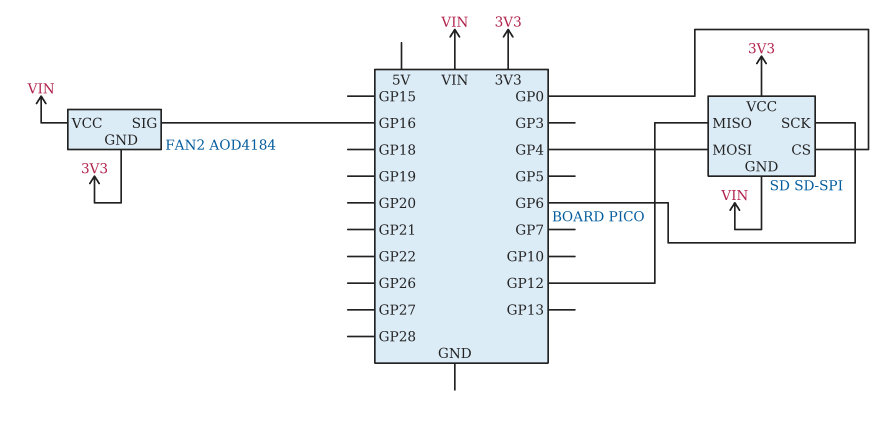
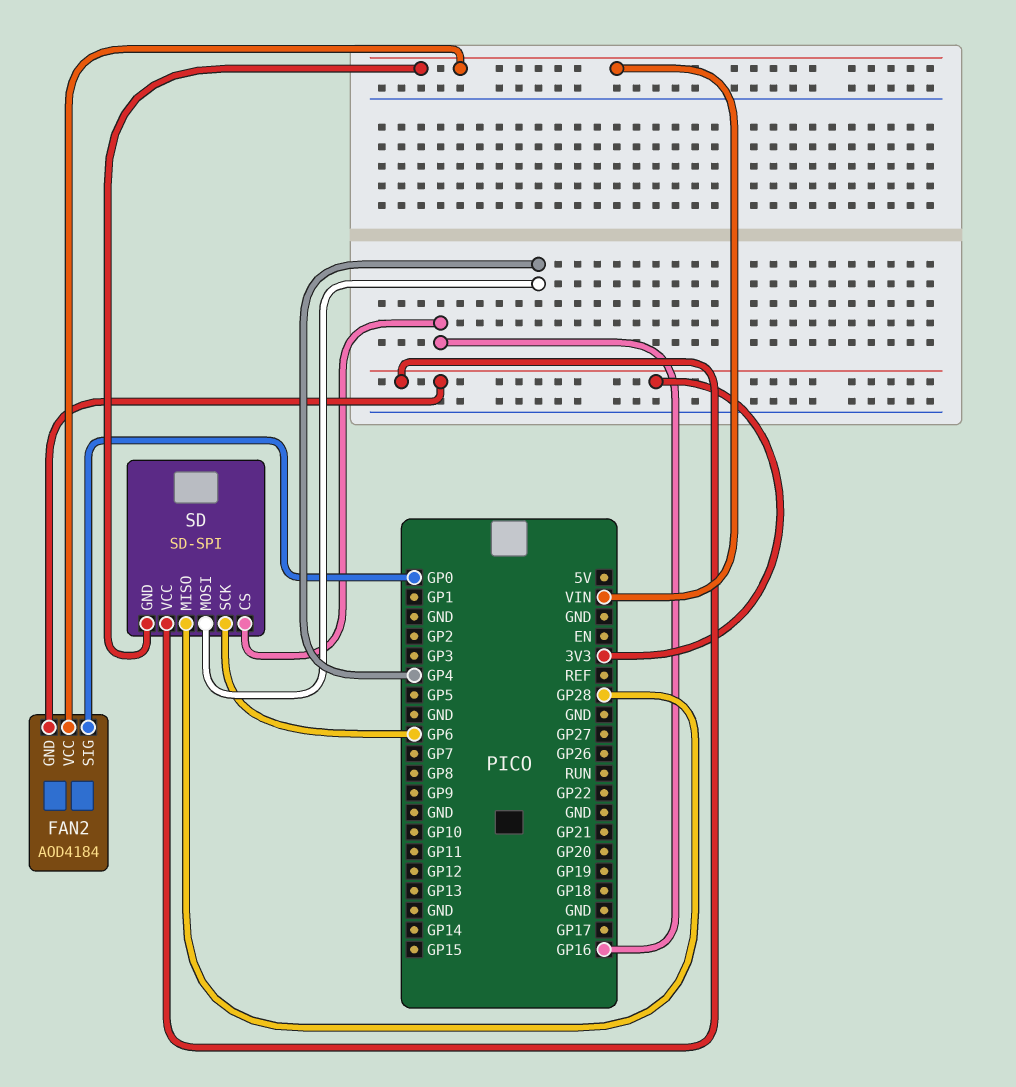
FAN2 pin SIG: GP16 -> GP0
SD pin CS: GP0 -> GP16
SD pin MISO: GP12 -> GP28

